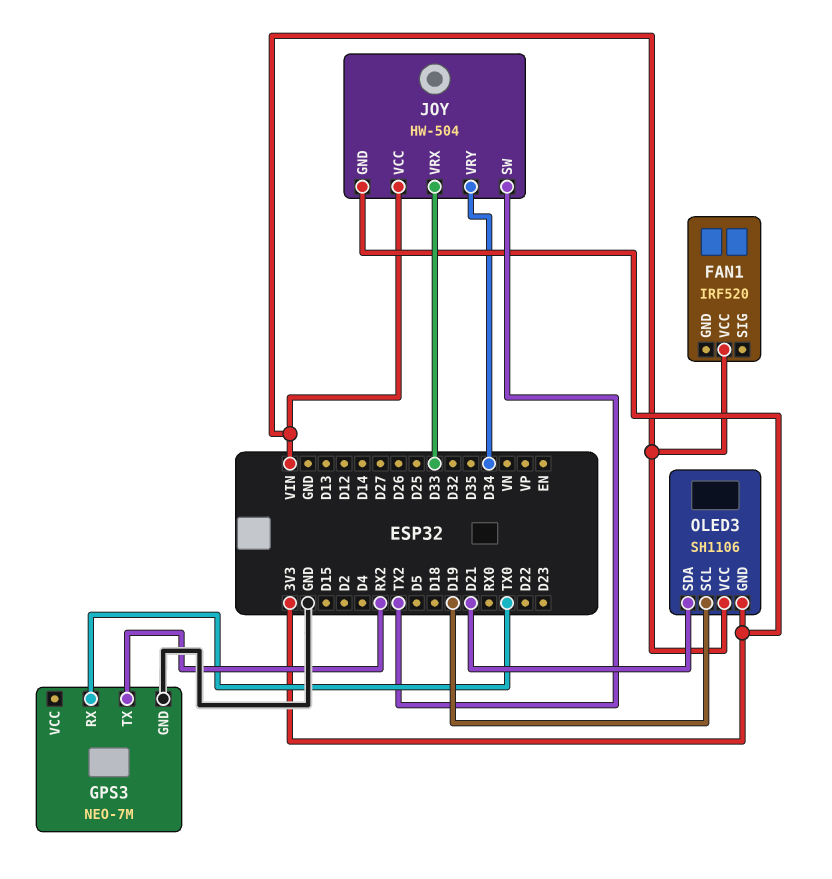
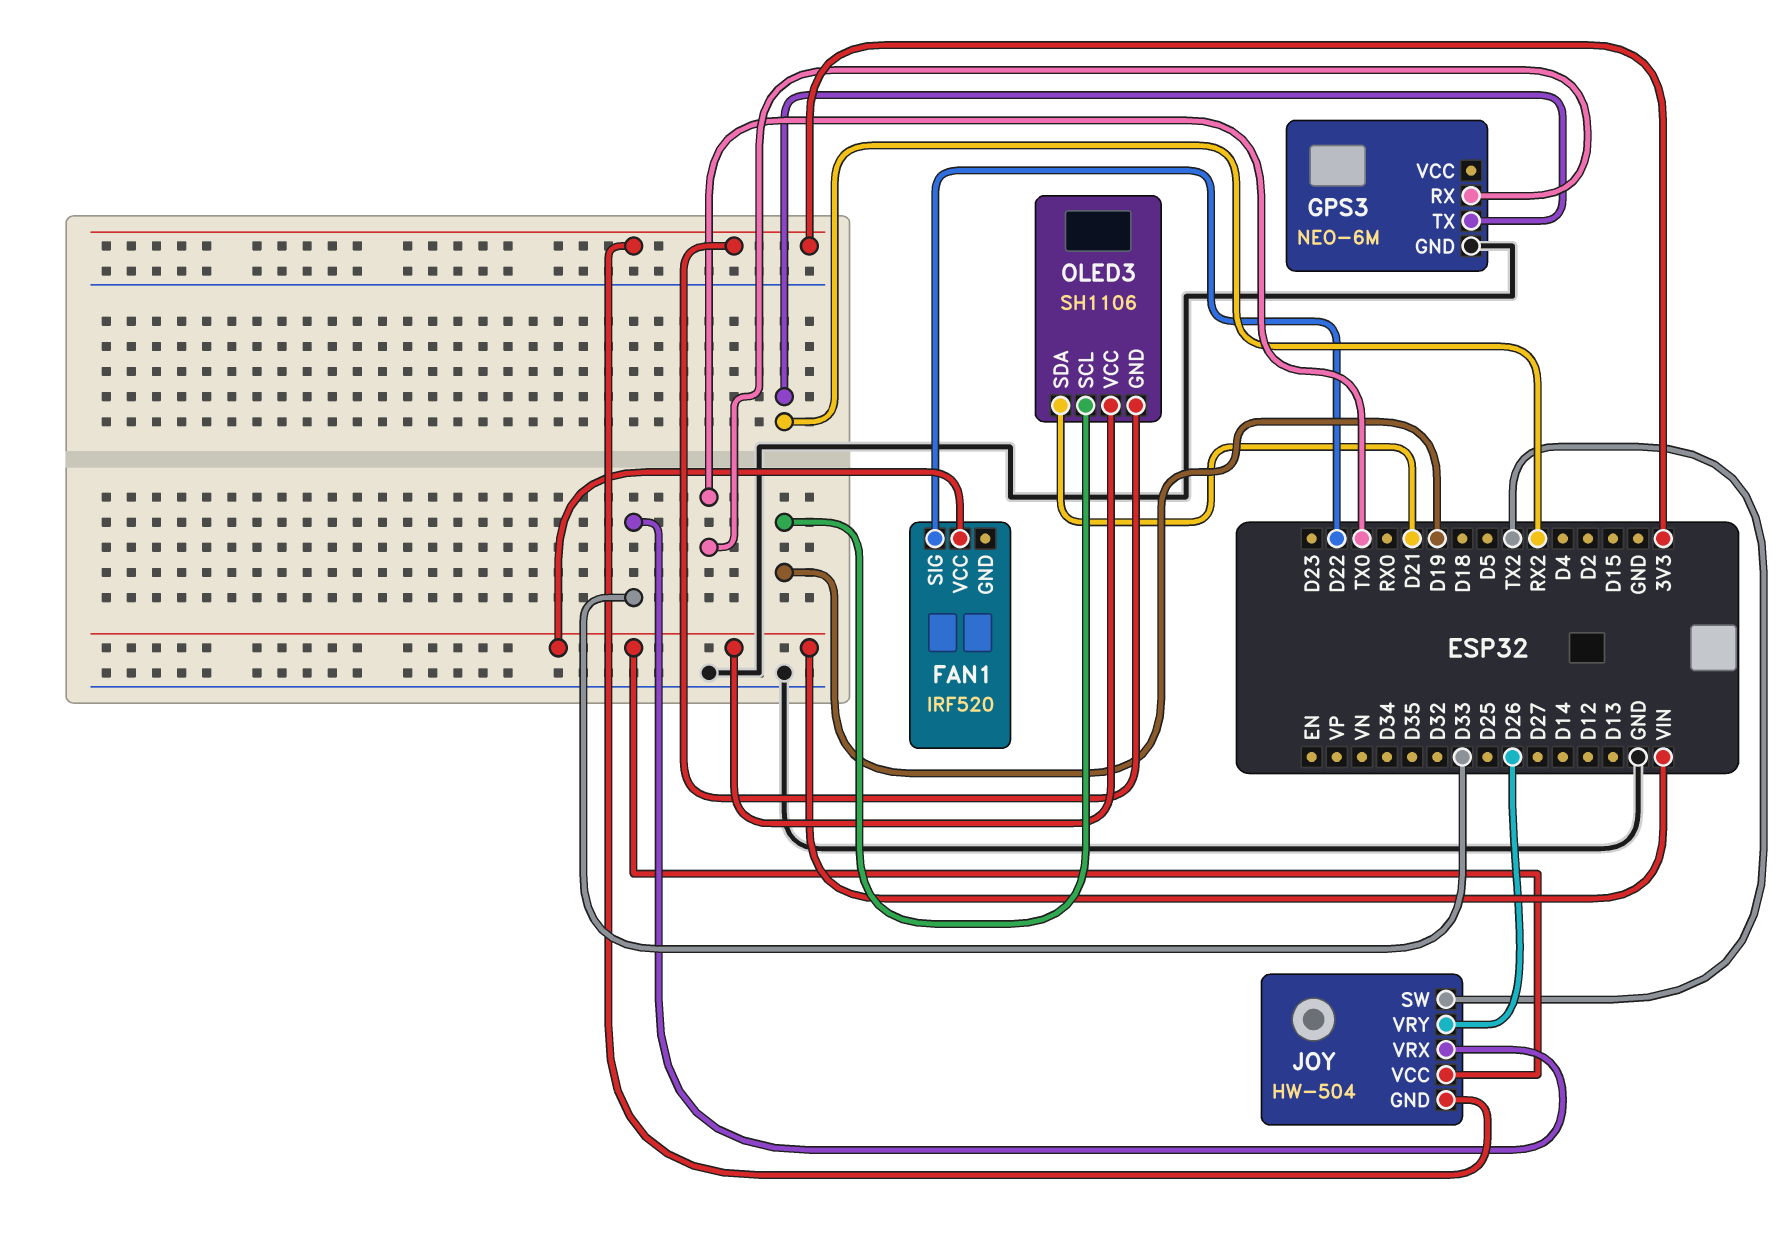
FAN1 pin SIG: none -> D22
GPS3: NEO-7M -> NEO-6M
JOY pin VRY: D34 -> D26

